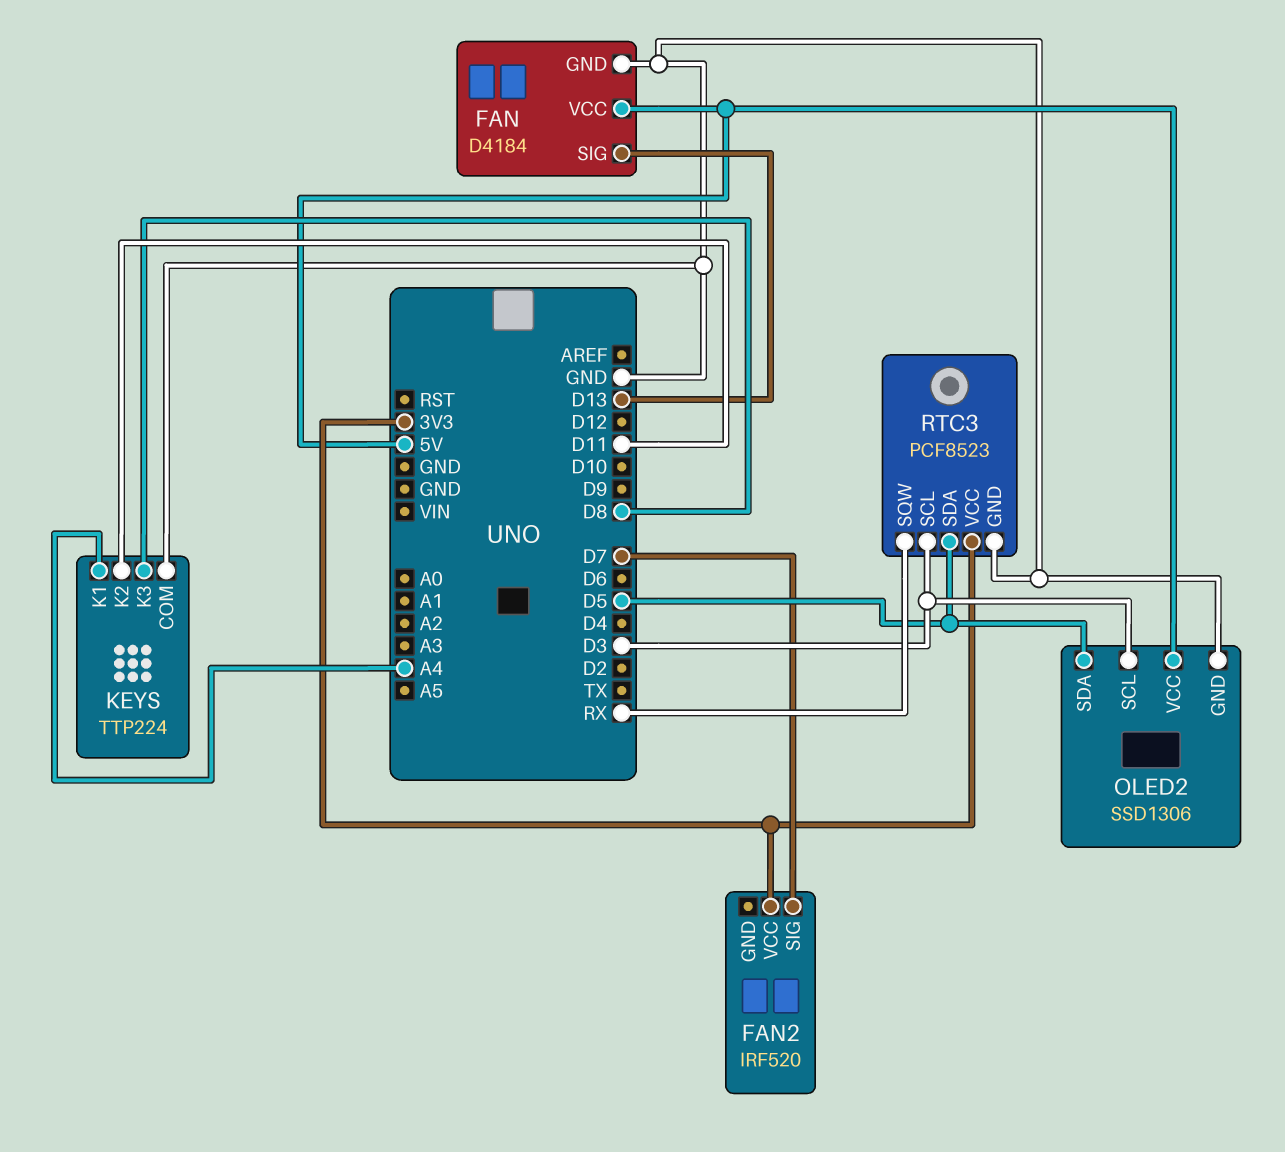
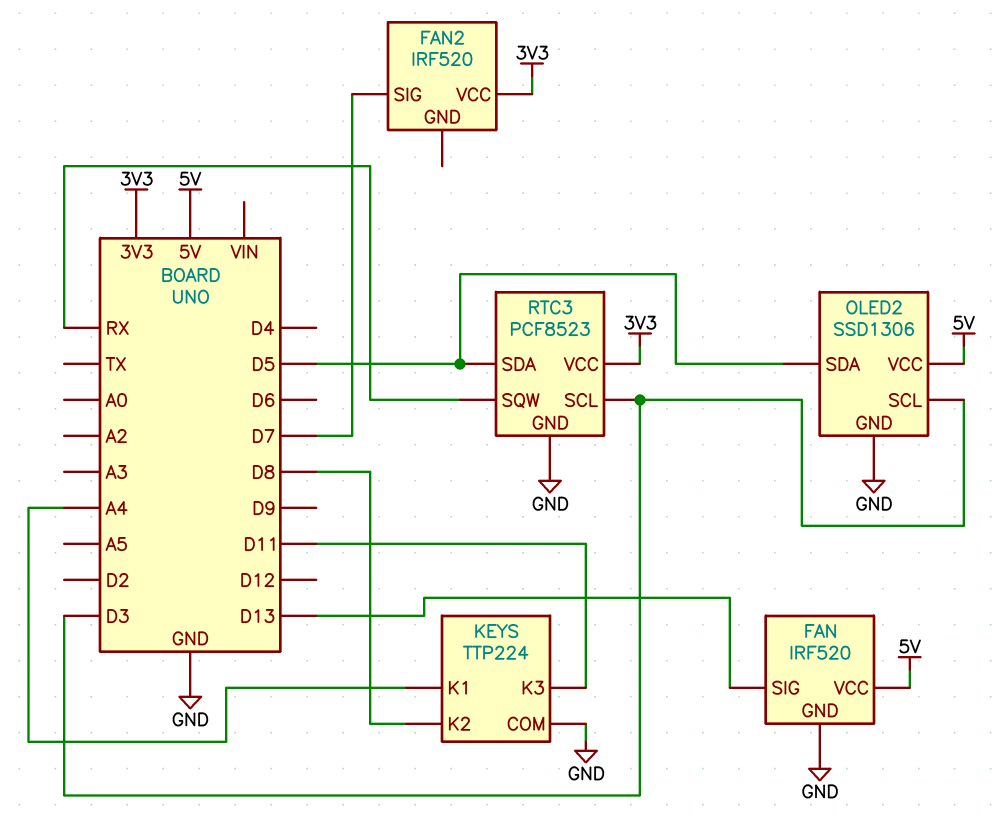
FAN: D4184 -> IRF520
KEYS pin K2: D11 -> D8
KEYS pin K3: D8 -> D11

